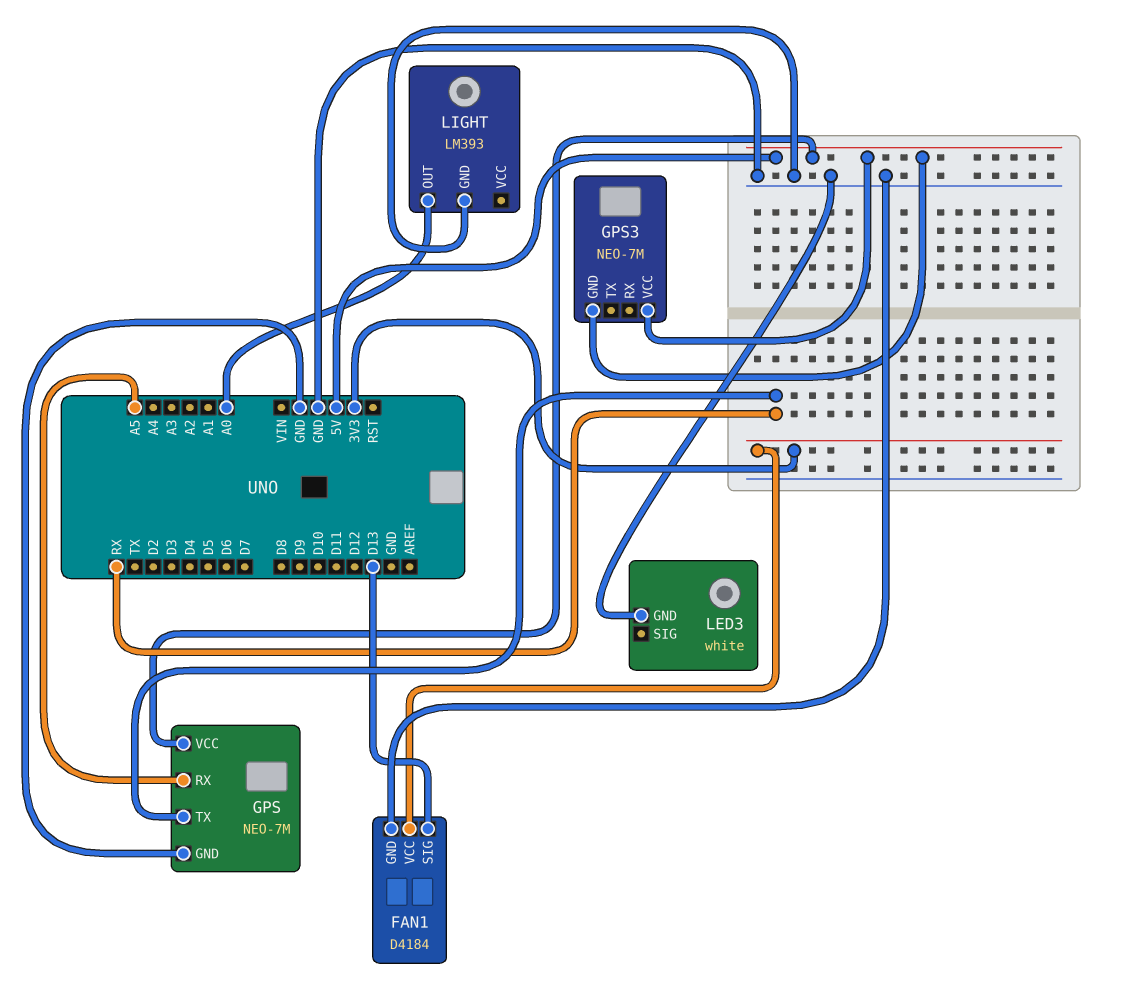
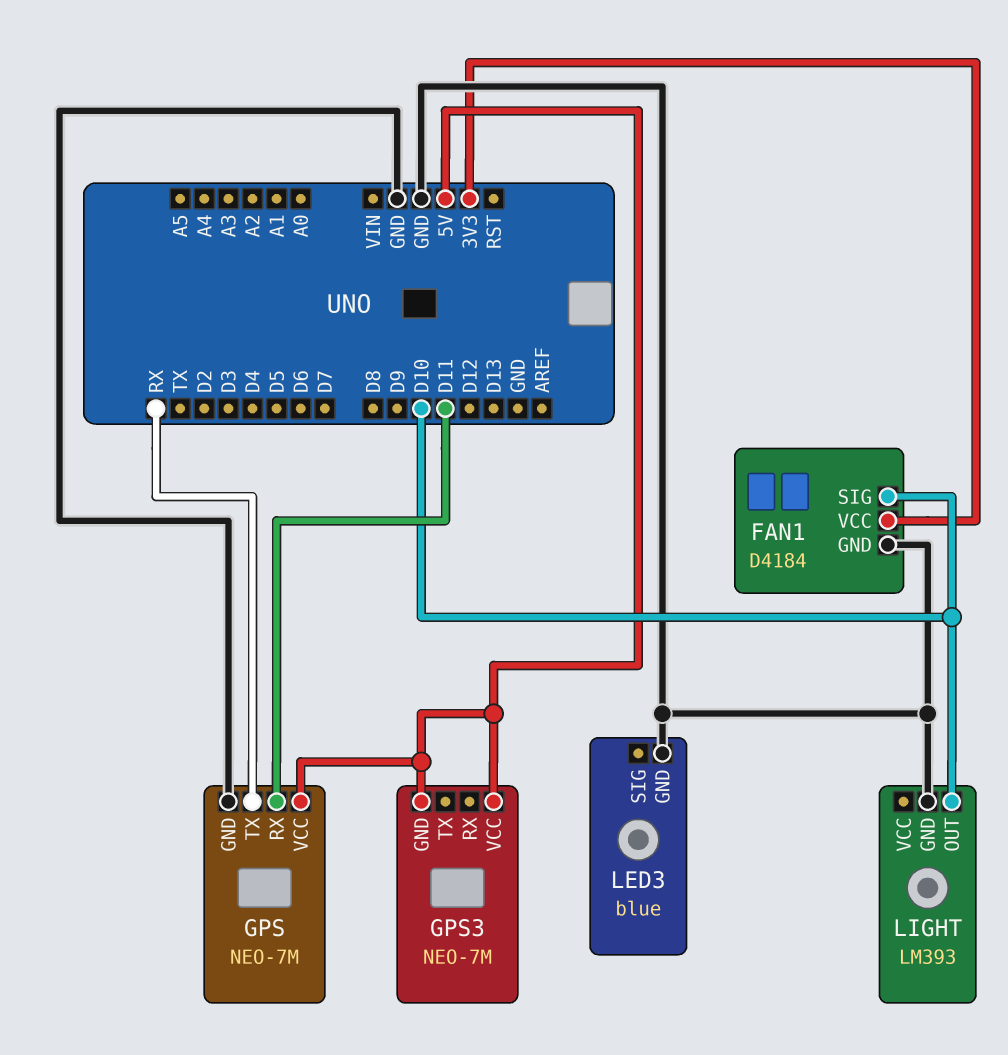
FAN1 pin SIG: D13 -> D10
GPS pin RX: A5 -> D11
LED3: white -> blue
LIGHT pin OUT: A0 -> D10

